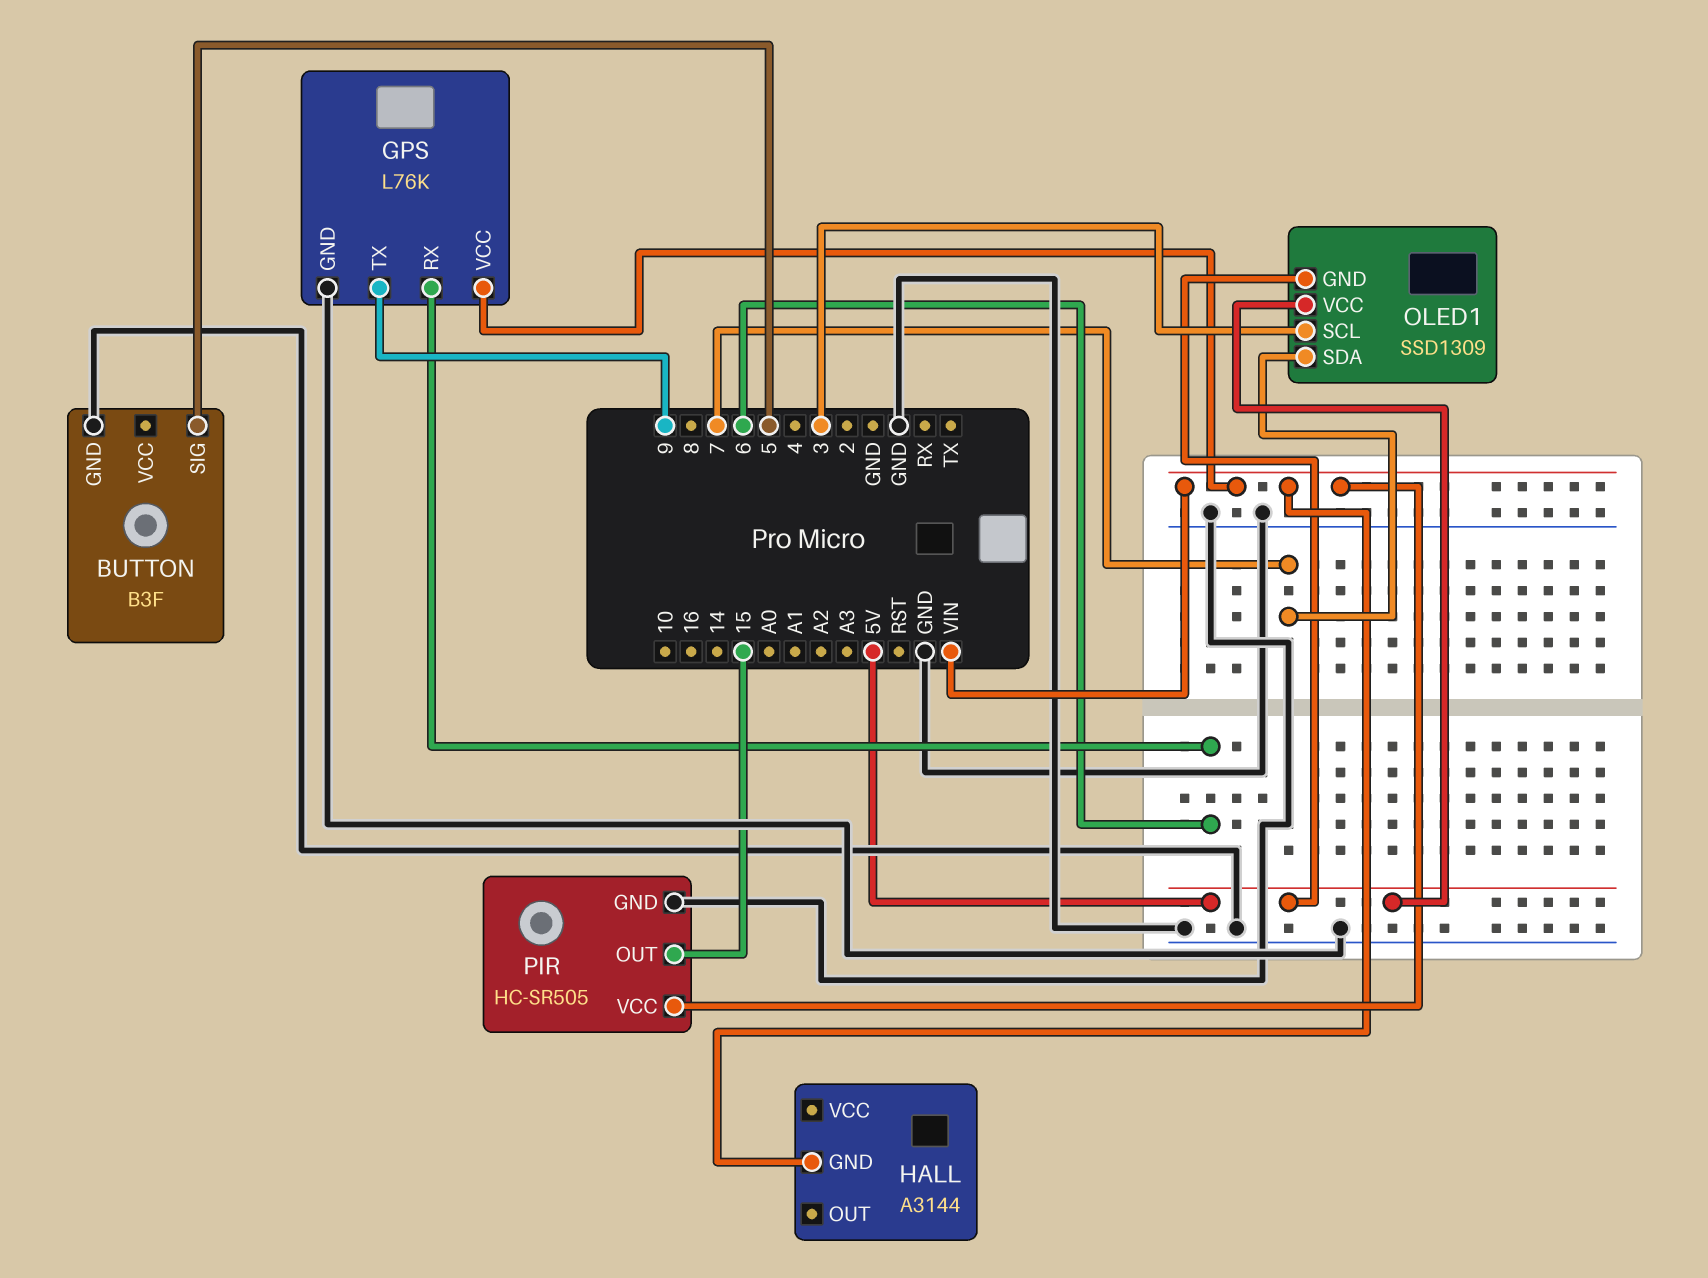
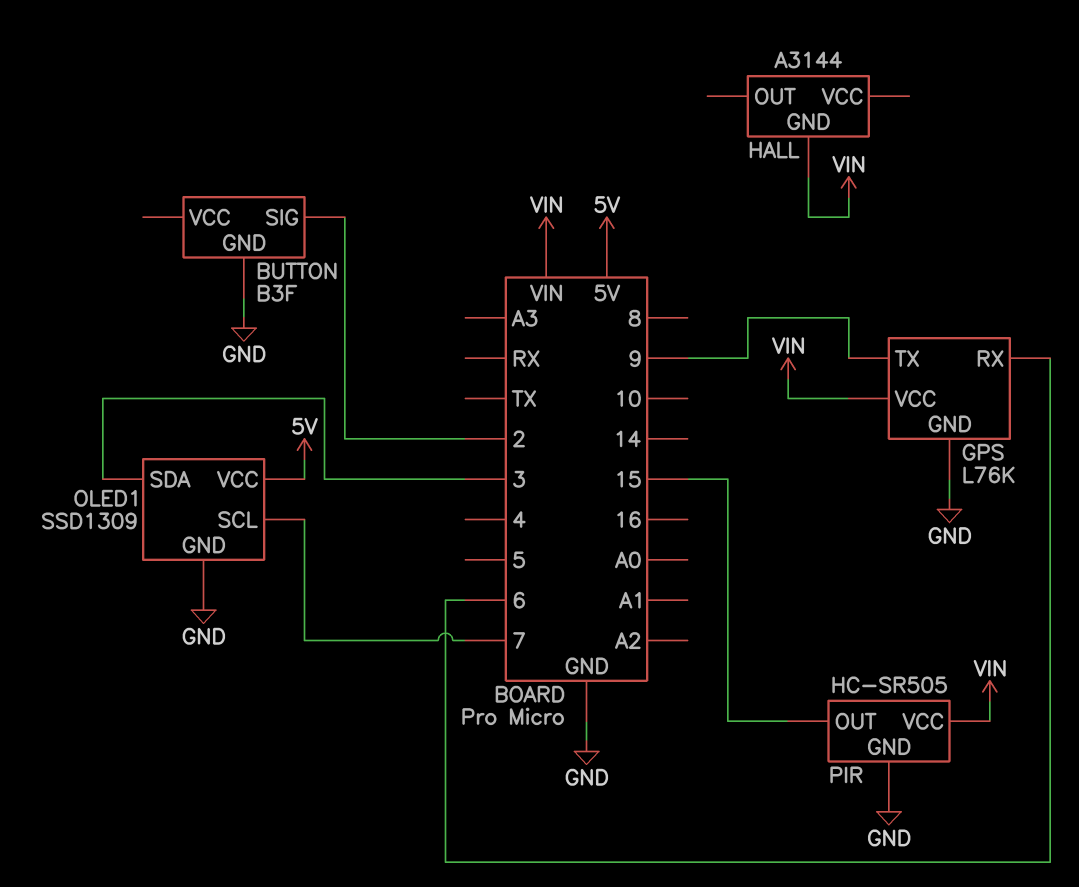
BUTTON pin SIG: 5 -> 2
OLED1 pin GND: 5V -> GND
OLED1 pin SCL: 3 -> 7
OLED1 pin SDA: 7 -> 3

